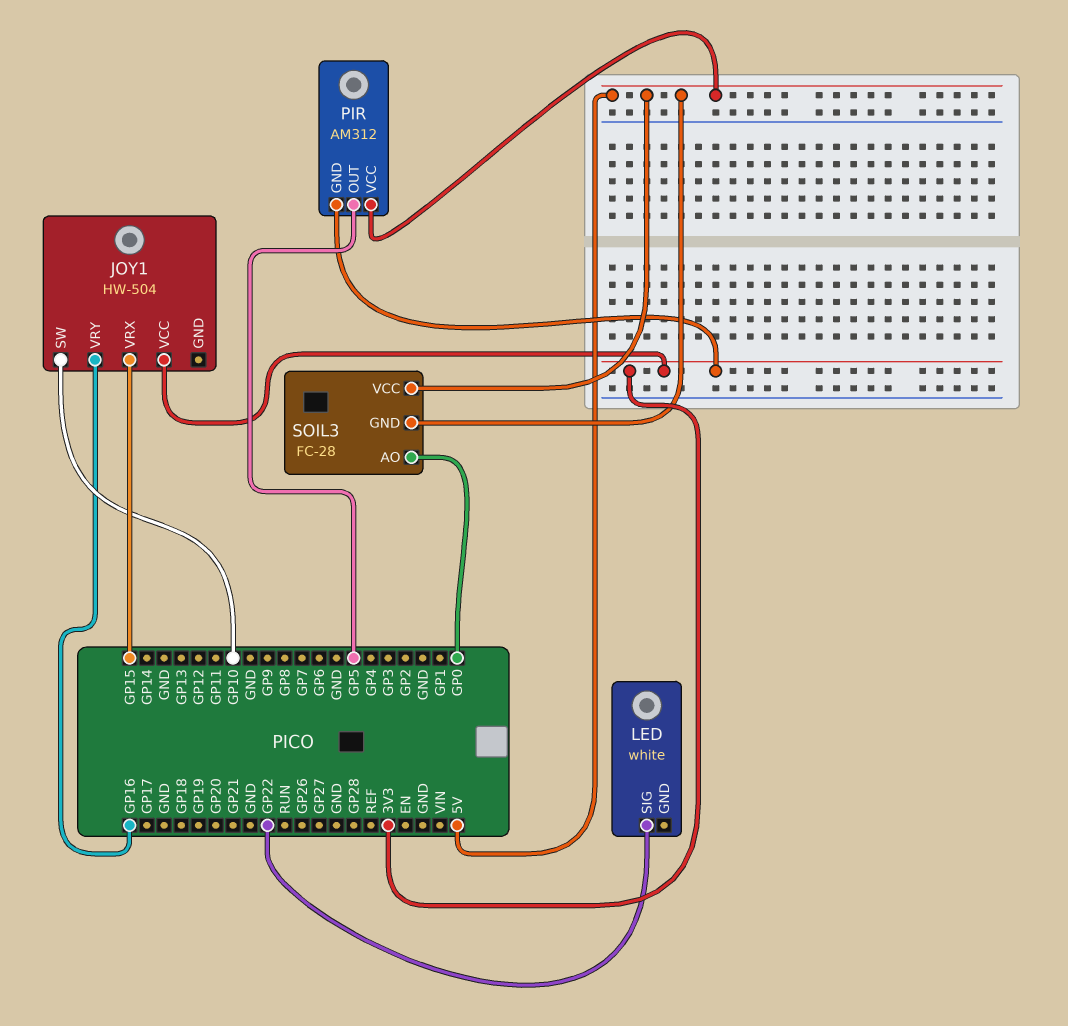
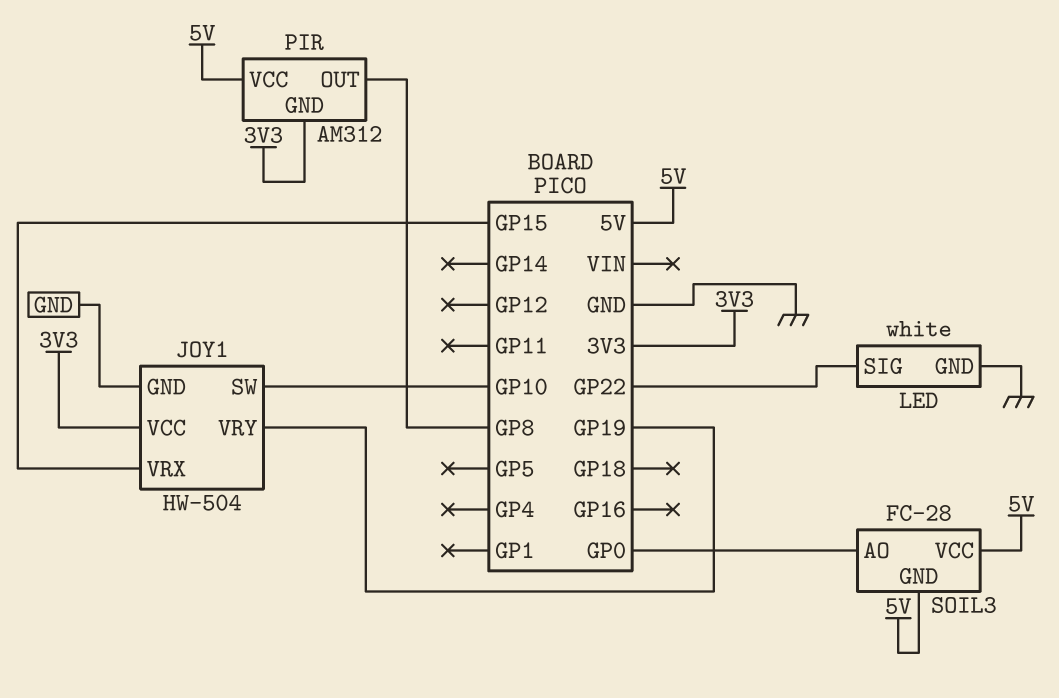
JOY1 pin GND: none -> GND
JOY1 pin VRY: GP16 -> GP19
LED pin GND: none -> GND
PIR pin OUT: GP5 -> GP8

